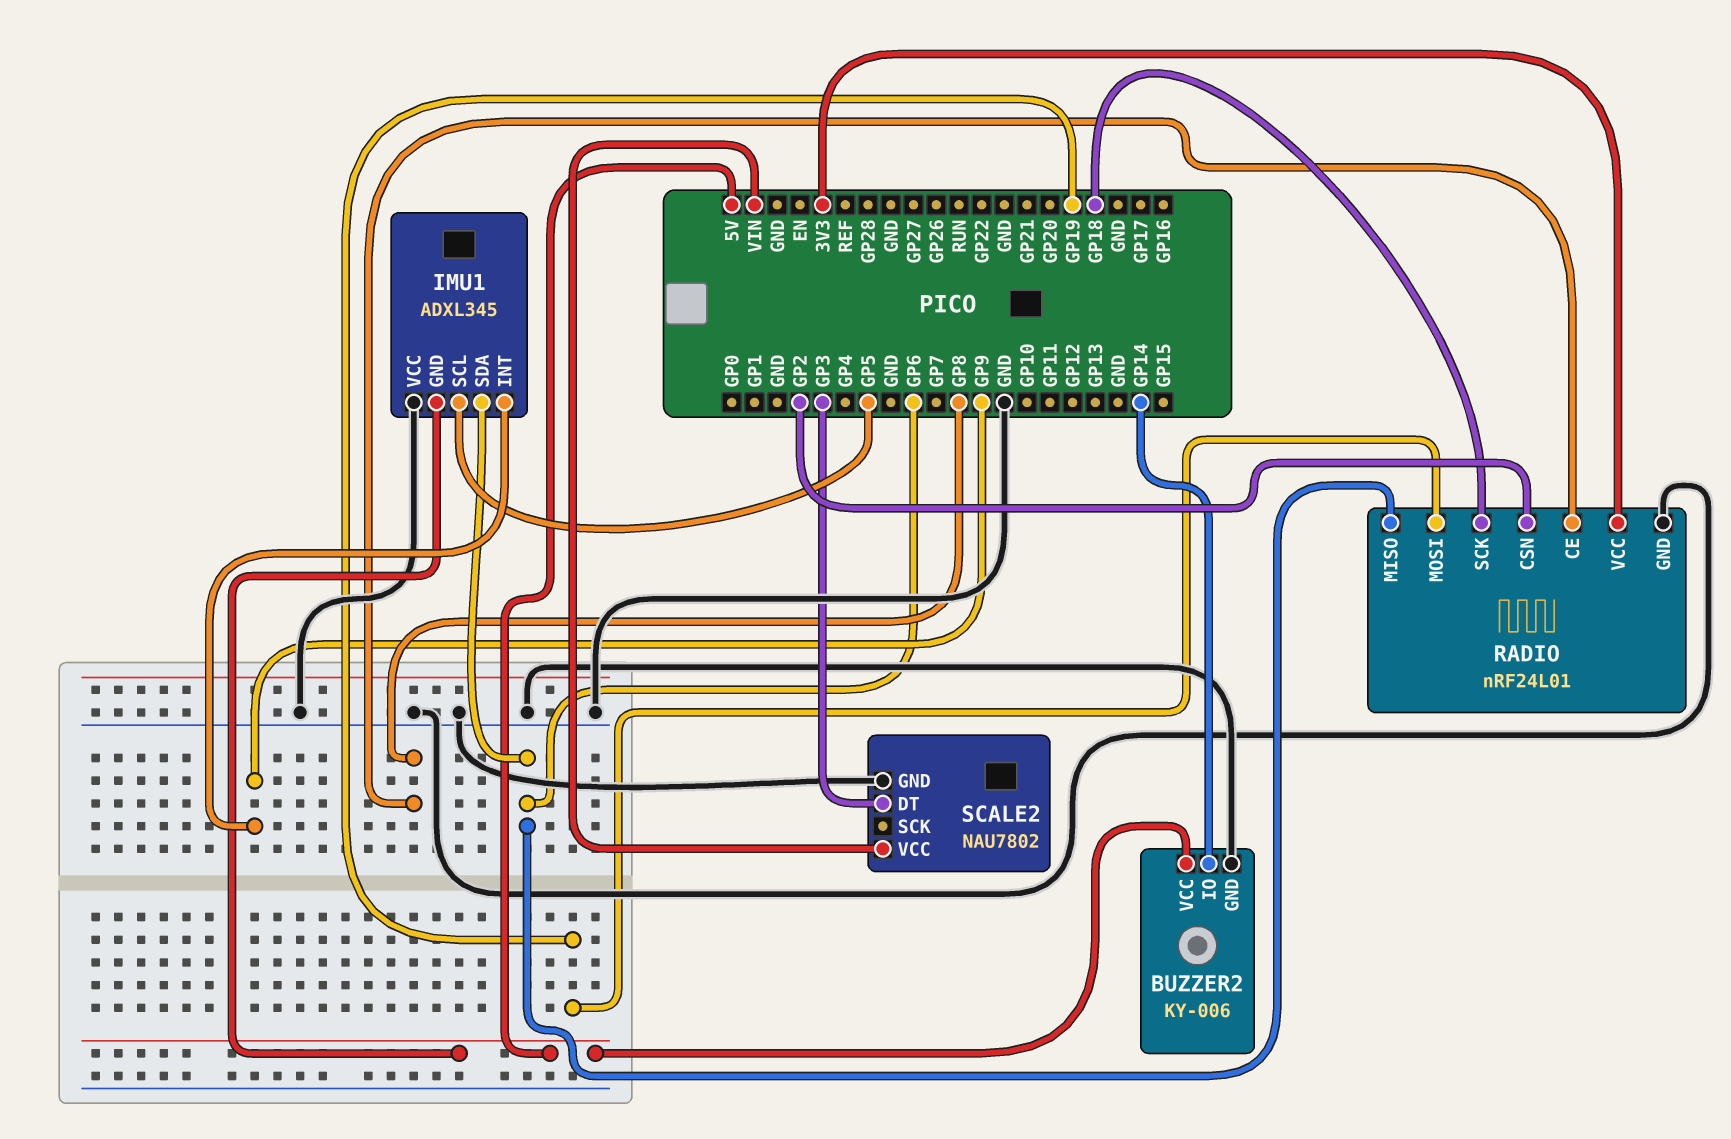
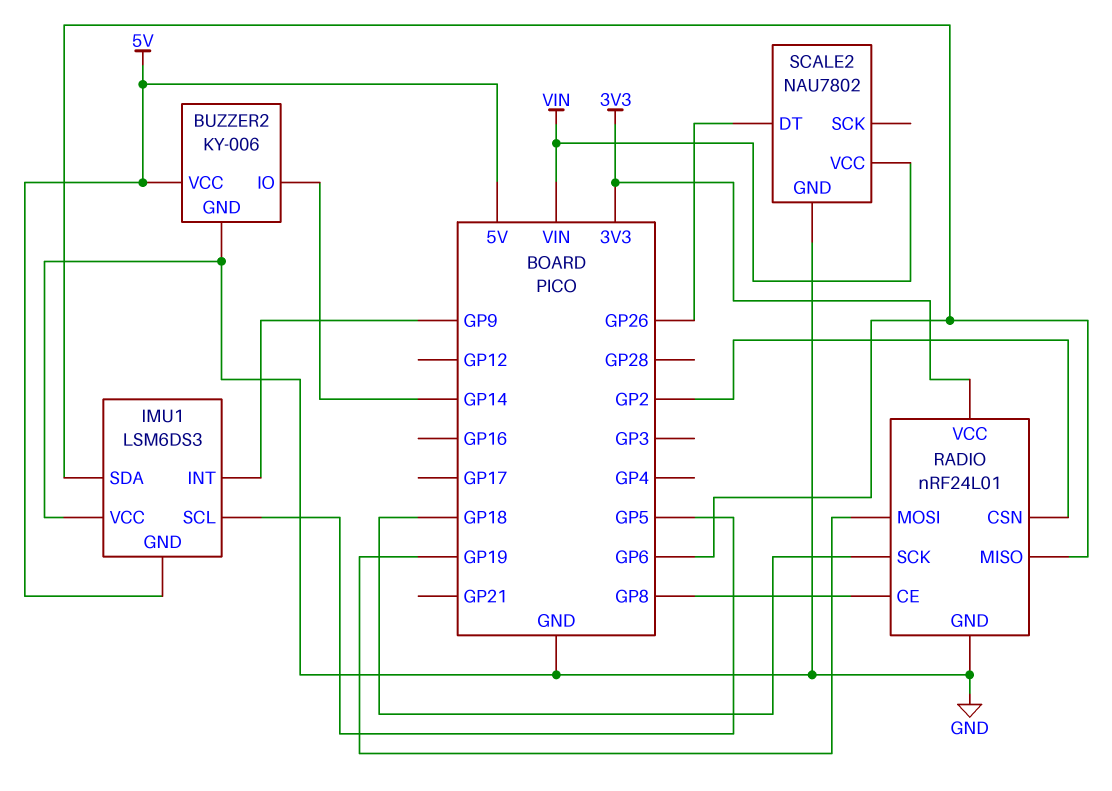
IMU1: ADXL345 -> LSM6DS3
SCALE2 pin DT: GP3 -> GP26

